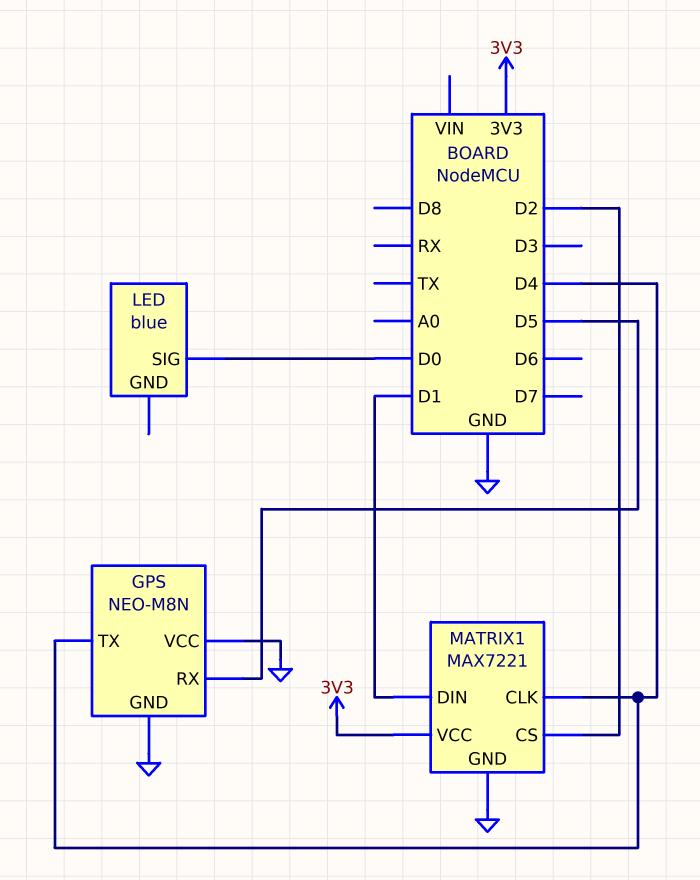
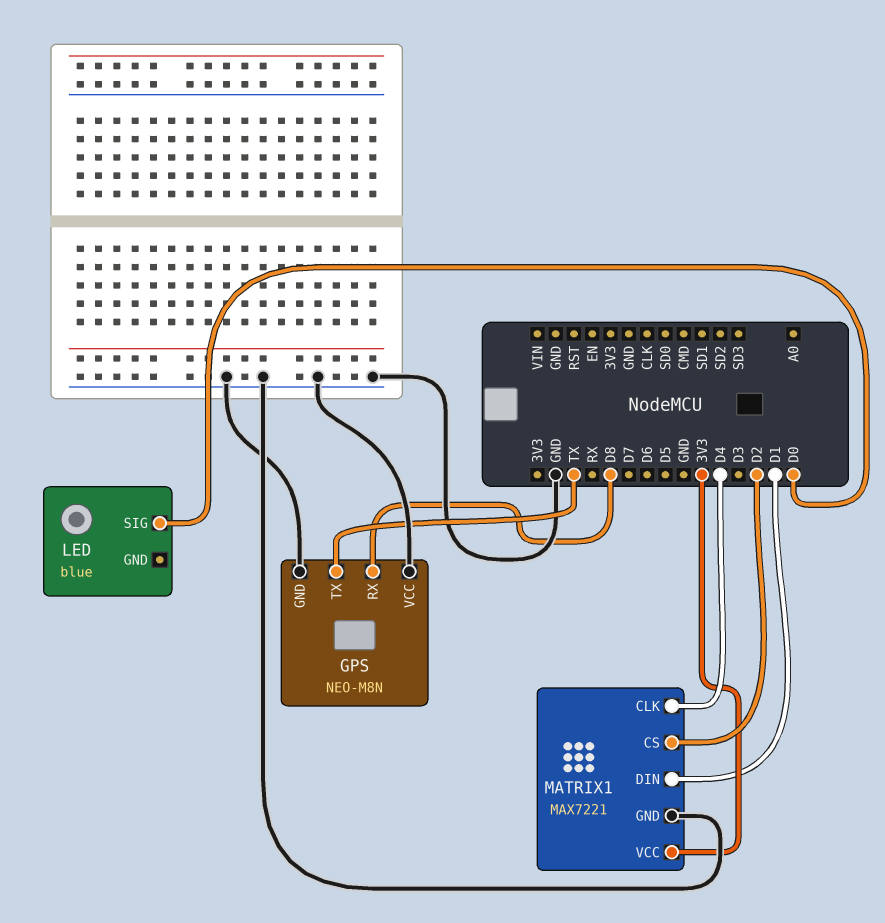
GPS pin RX: D5 -> D8
GPS pin TX: D4 -> TX

